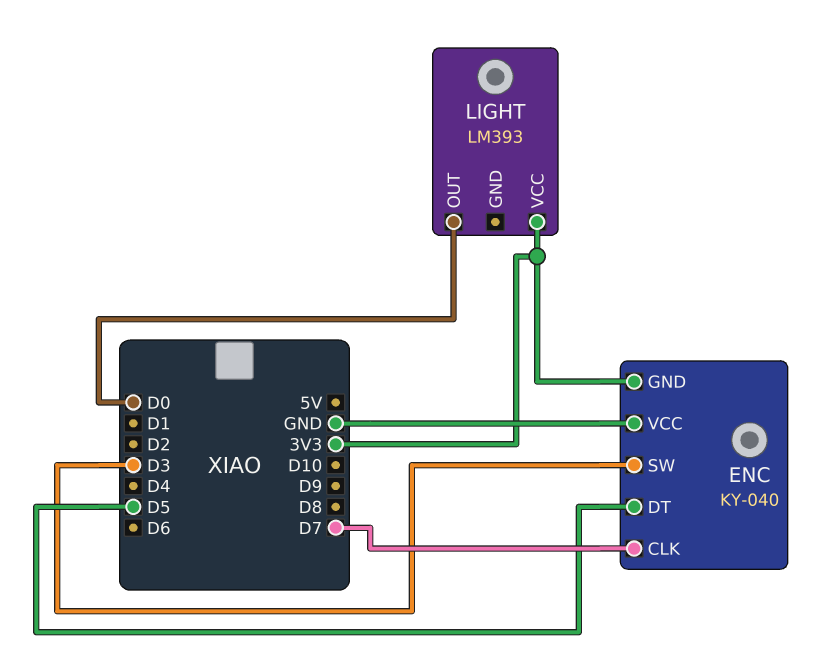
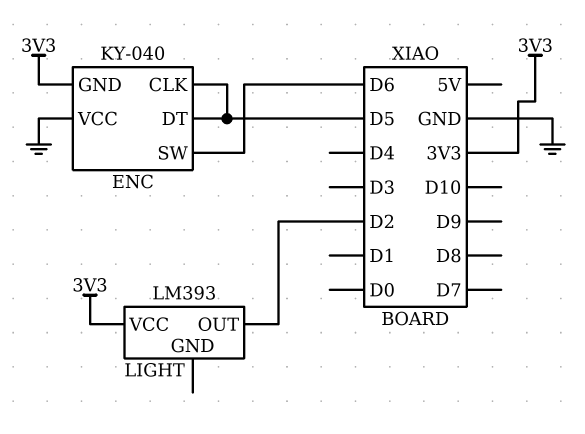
ENC pin CLK: D7 -> D5
ENC pin SW: D3 -> D6
LIGHT pin OUT: D0 -> D2

